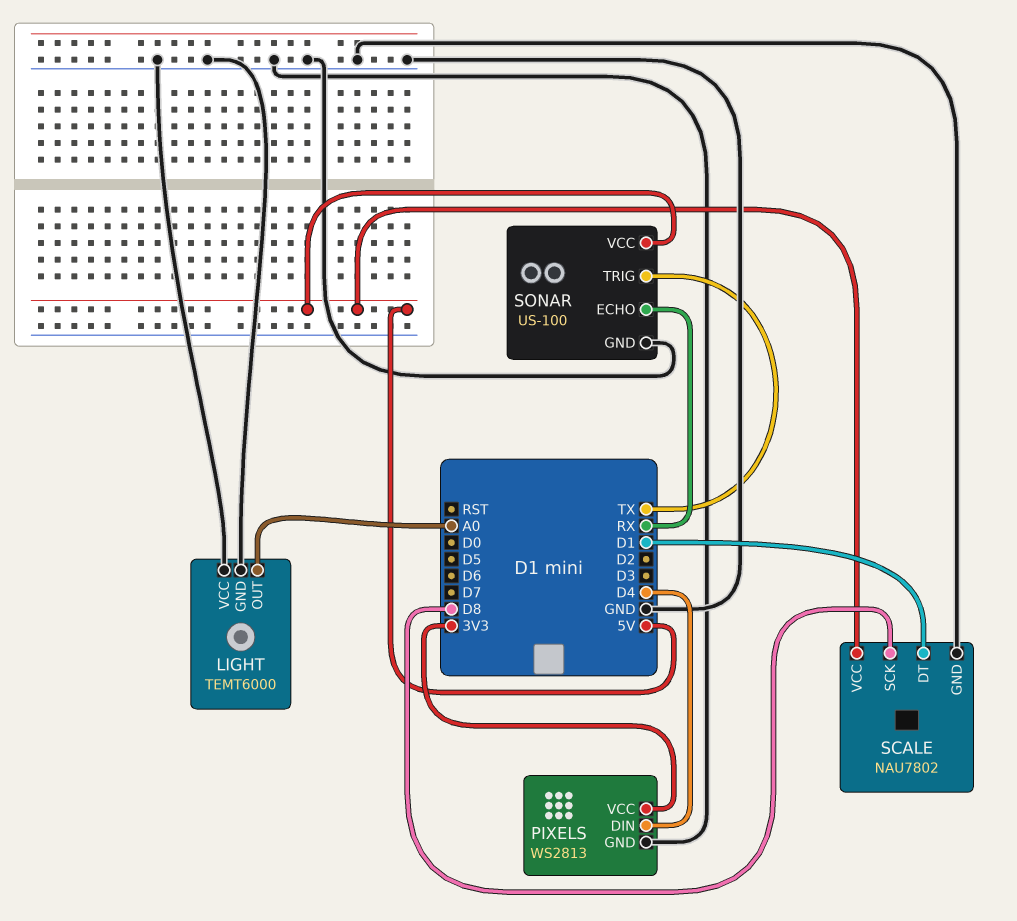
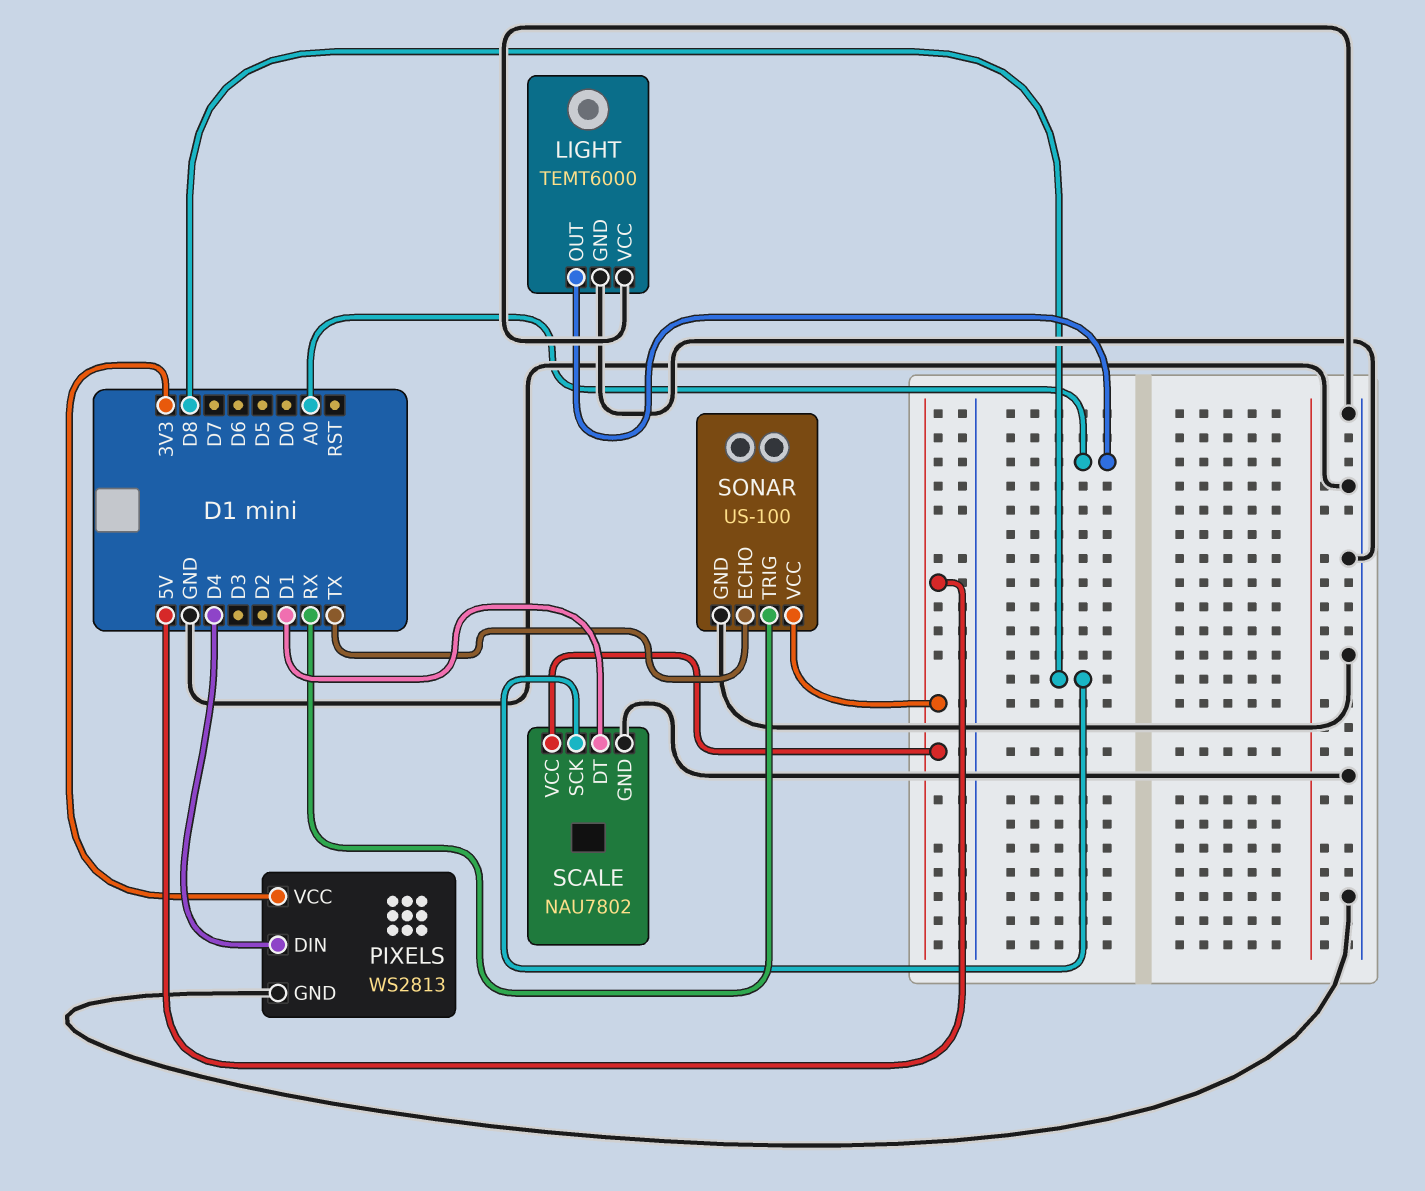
SONAR pin ECHO: RX -> TX
SONAR pin TRIG: TX -> RX

